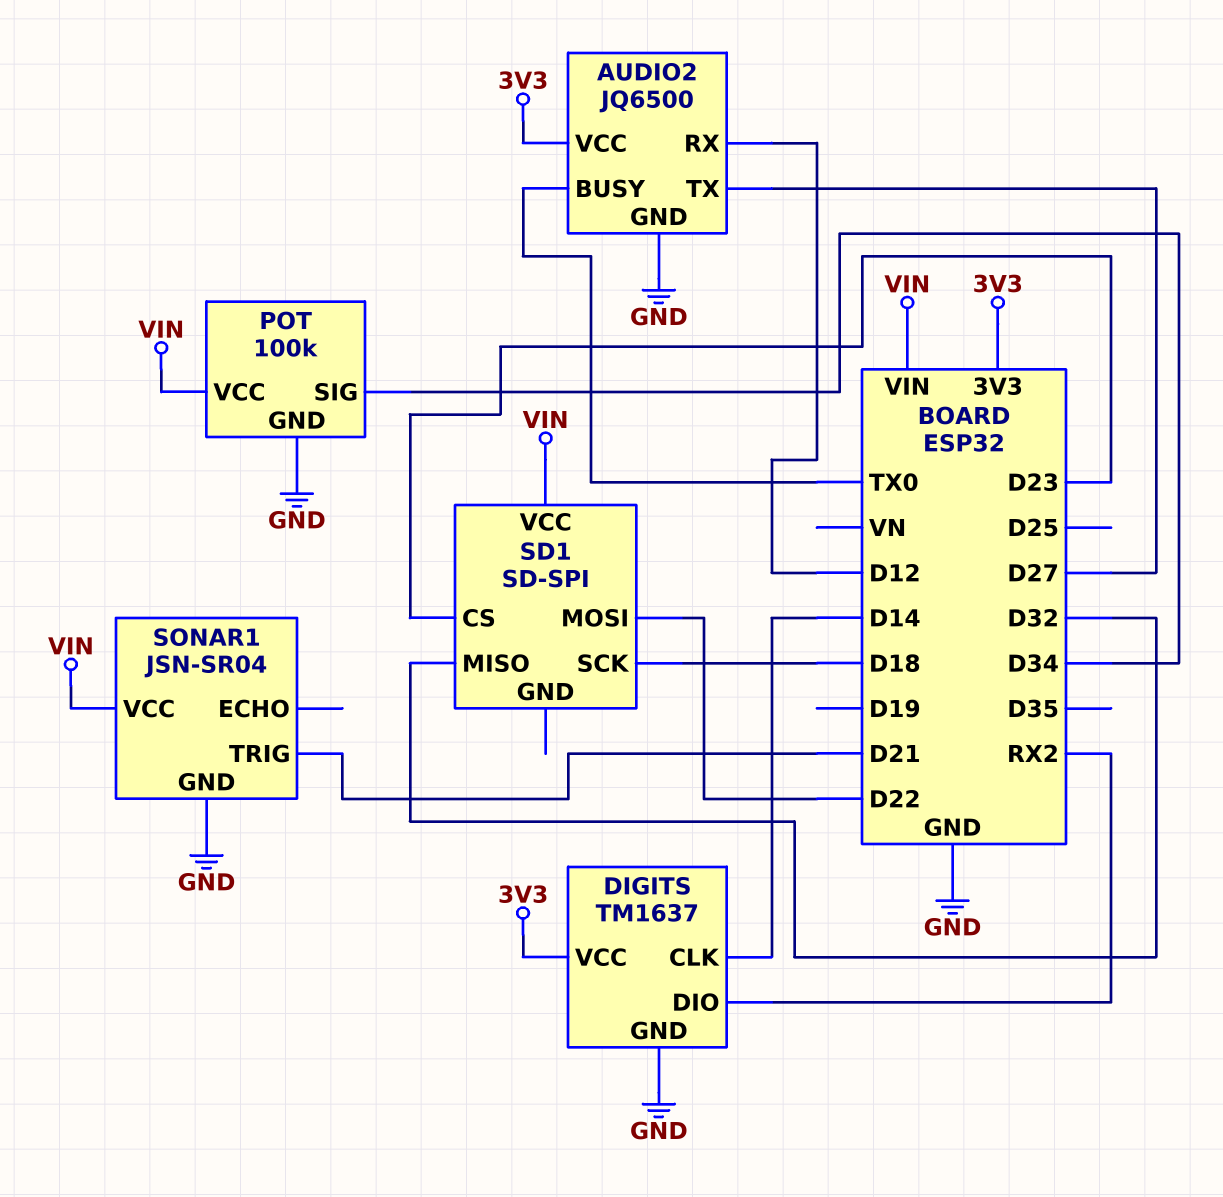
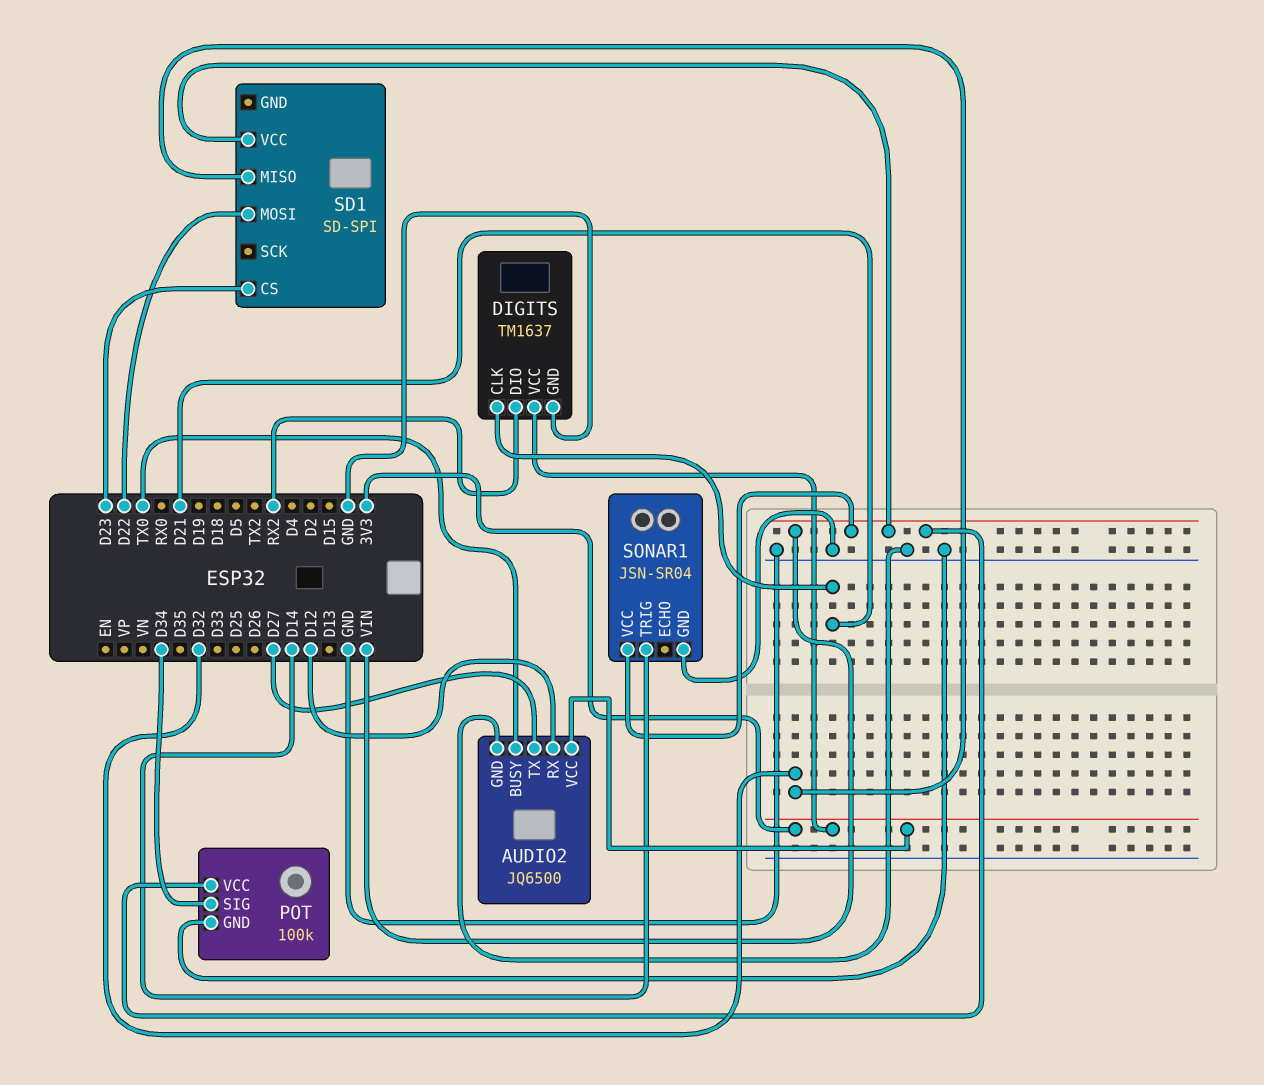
DIGITS pin CLK: D14 -> D21
SD1 pin SCK: D18 -> none
SONAR1 pin TRIG: D21 -> D14

